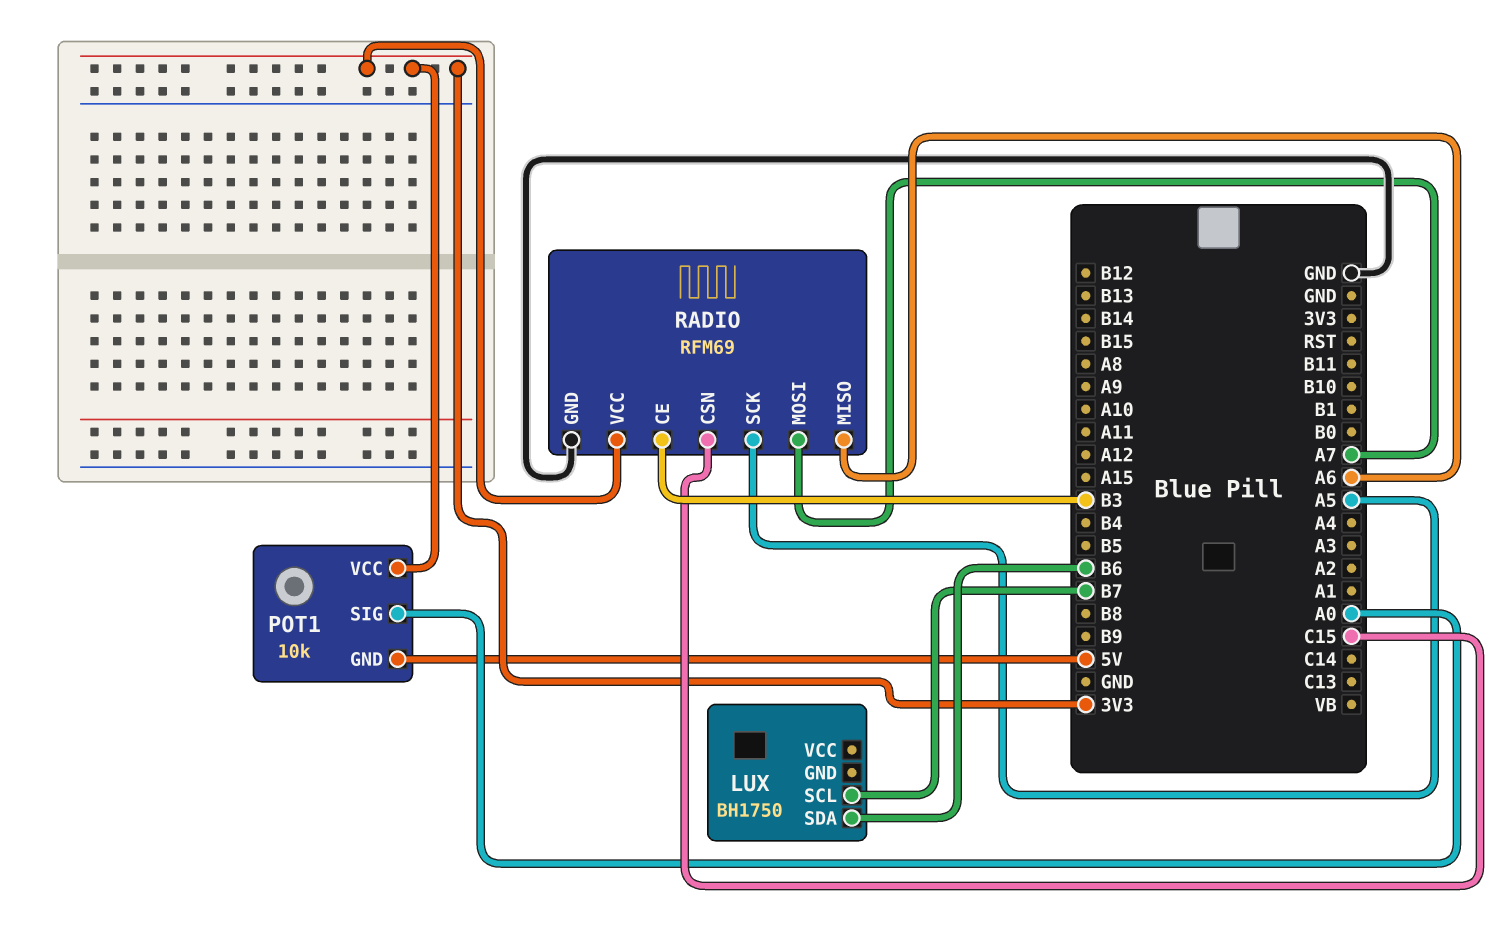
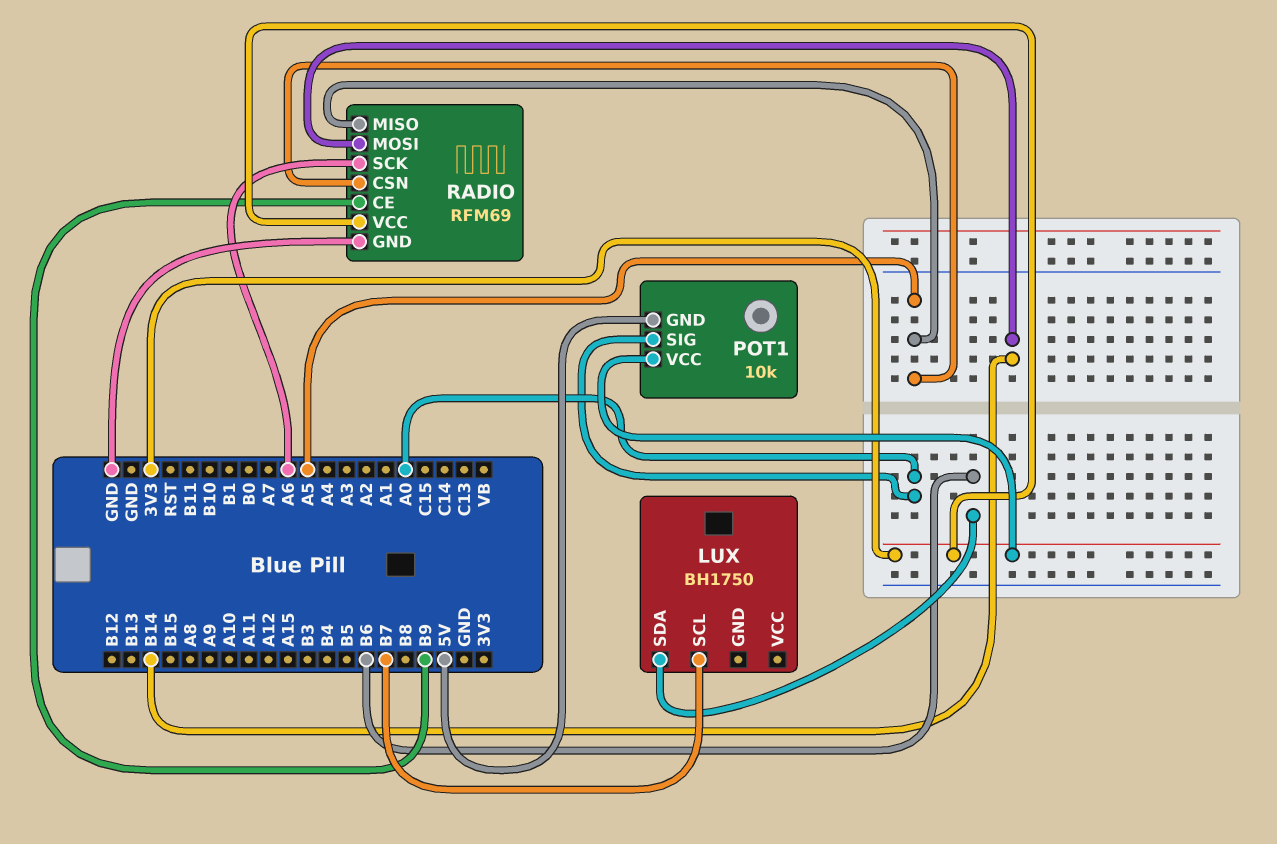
RADIO pin CE: B3 -> B9
RADIO pin CSN: C15 -> A5
RADIO pin MISO: A6 -> A5
RADIO pin MOSI: A7 -> B14
RADIO pin SCK: A5 -> A6

